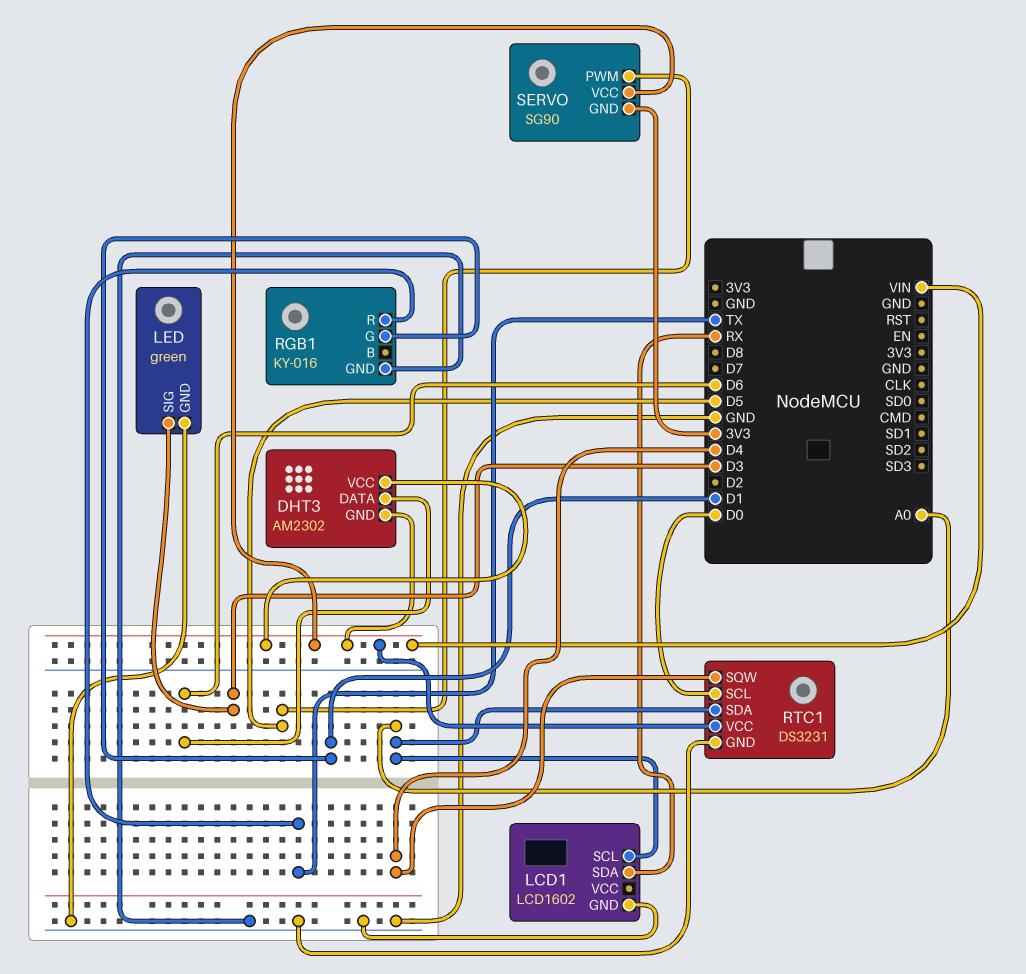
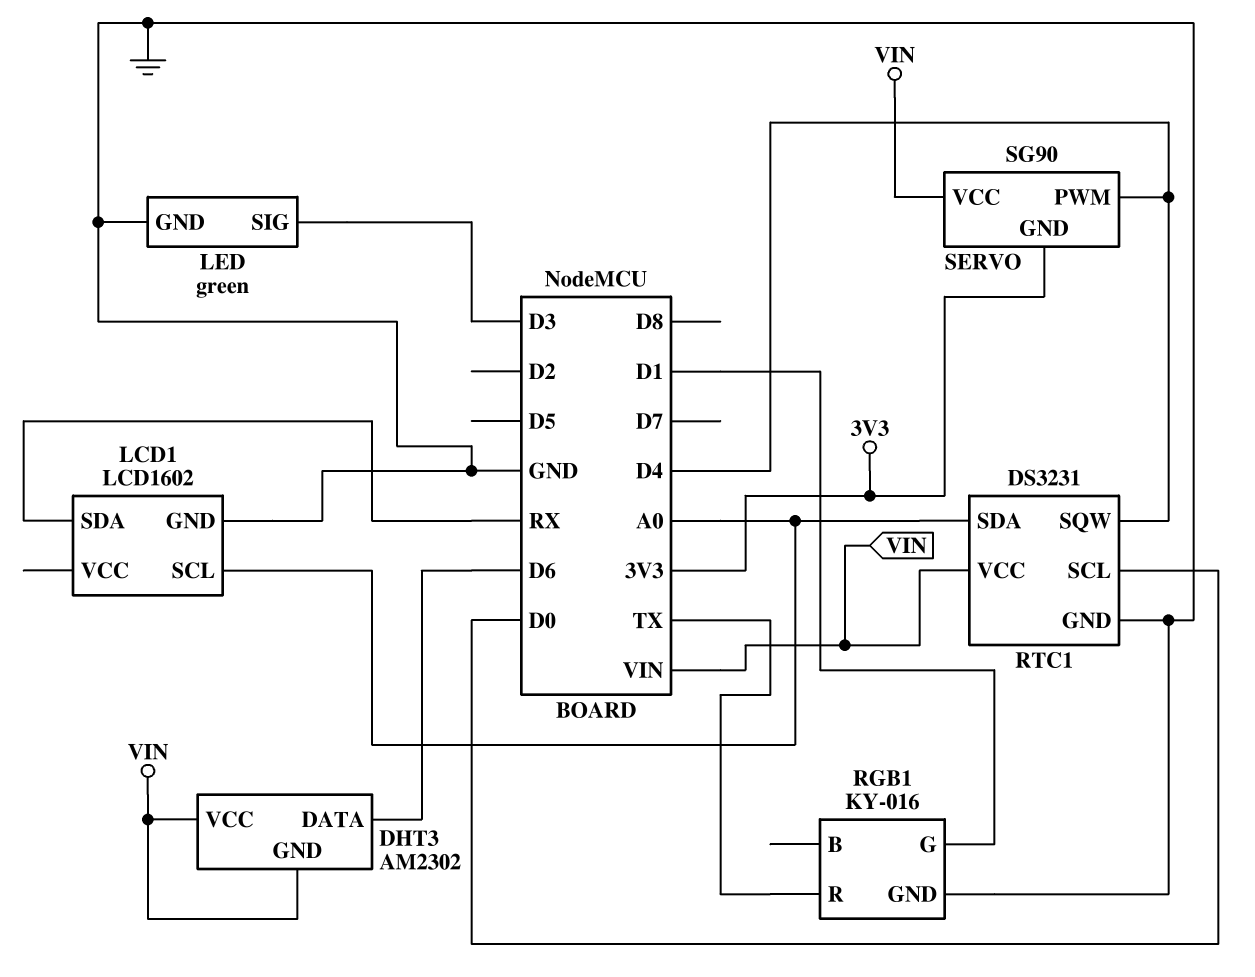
SERVO pin PWM: D5 -> D4

